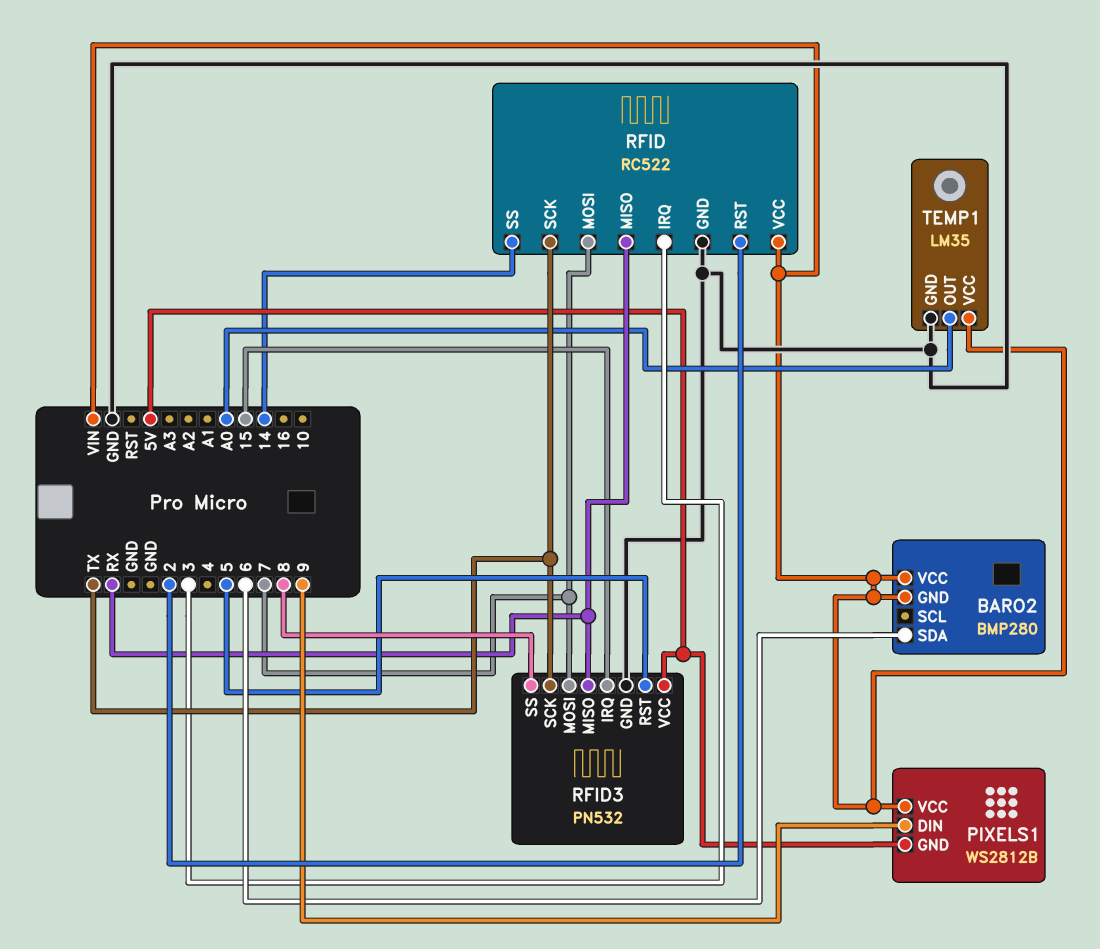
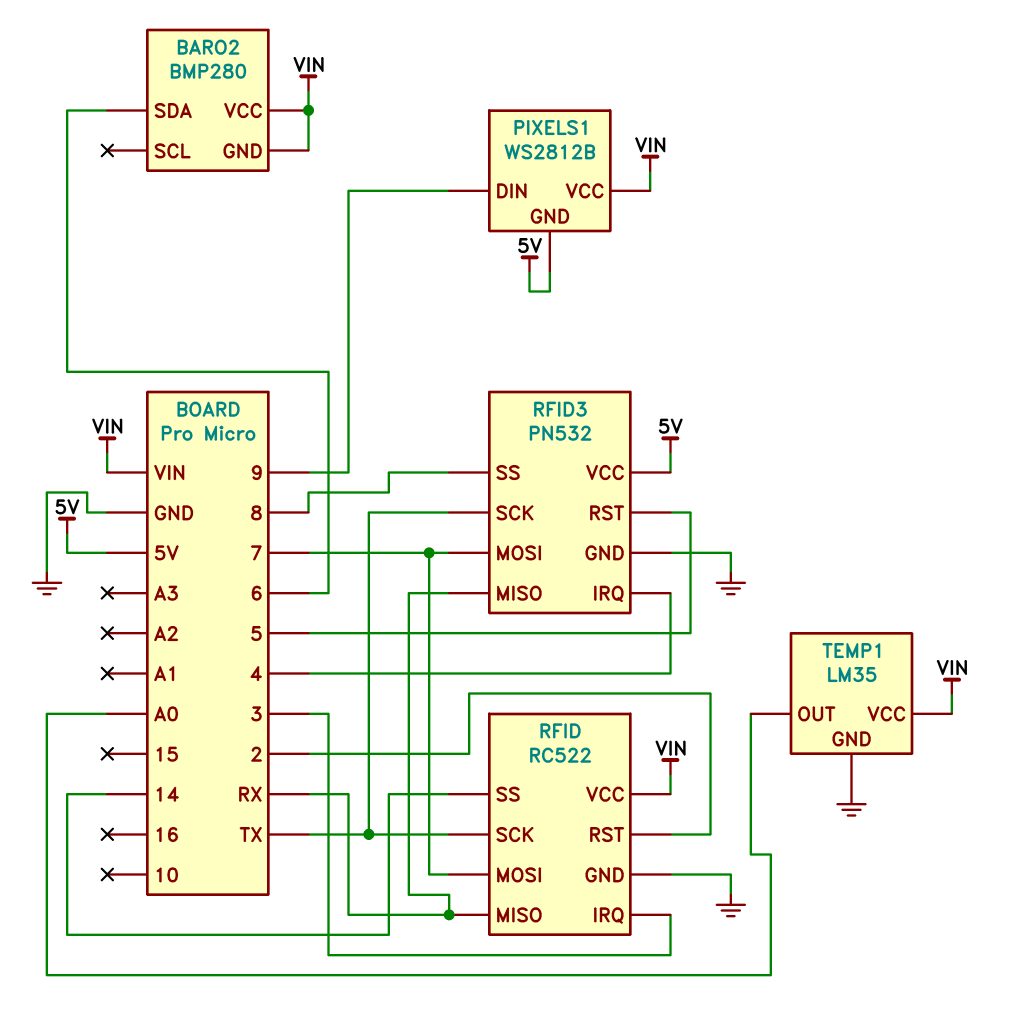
RFID3 pin IRQ: 15 -> 4

